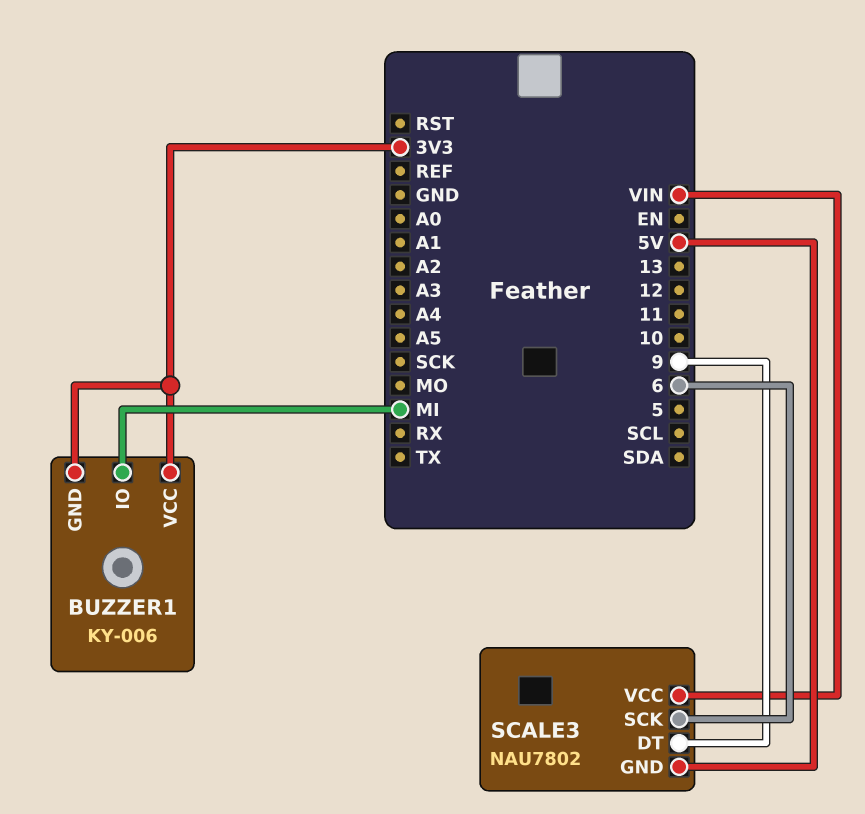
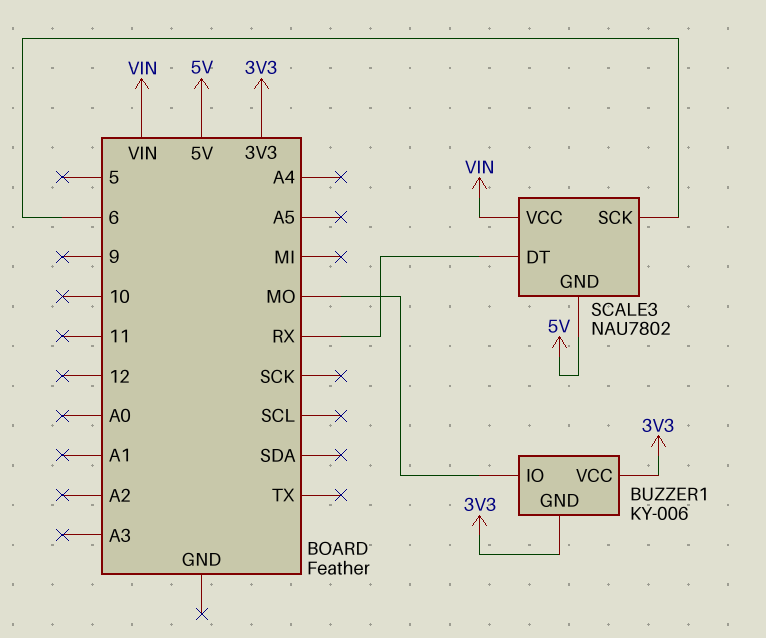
BUZZER1 pin IO: MI -> MO
SCALE3 pin DT: 9 -> RX

